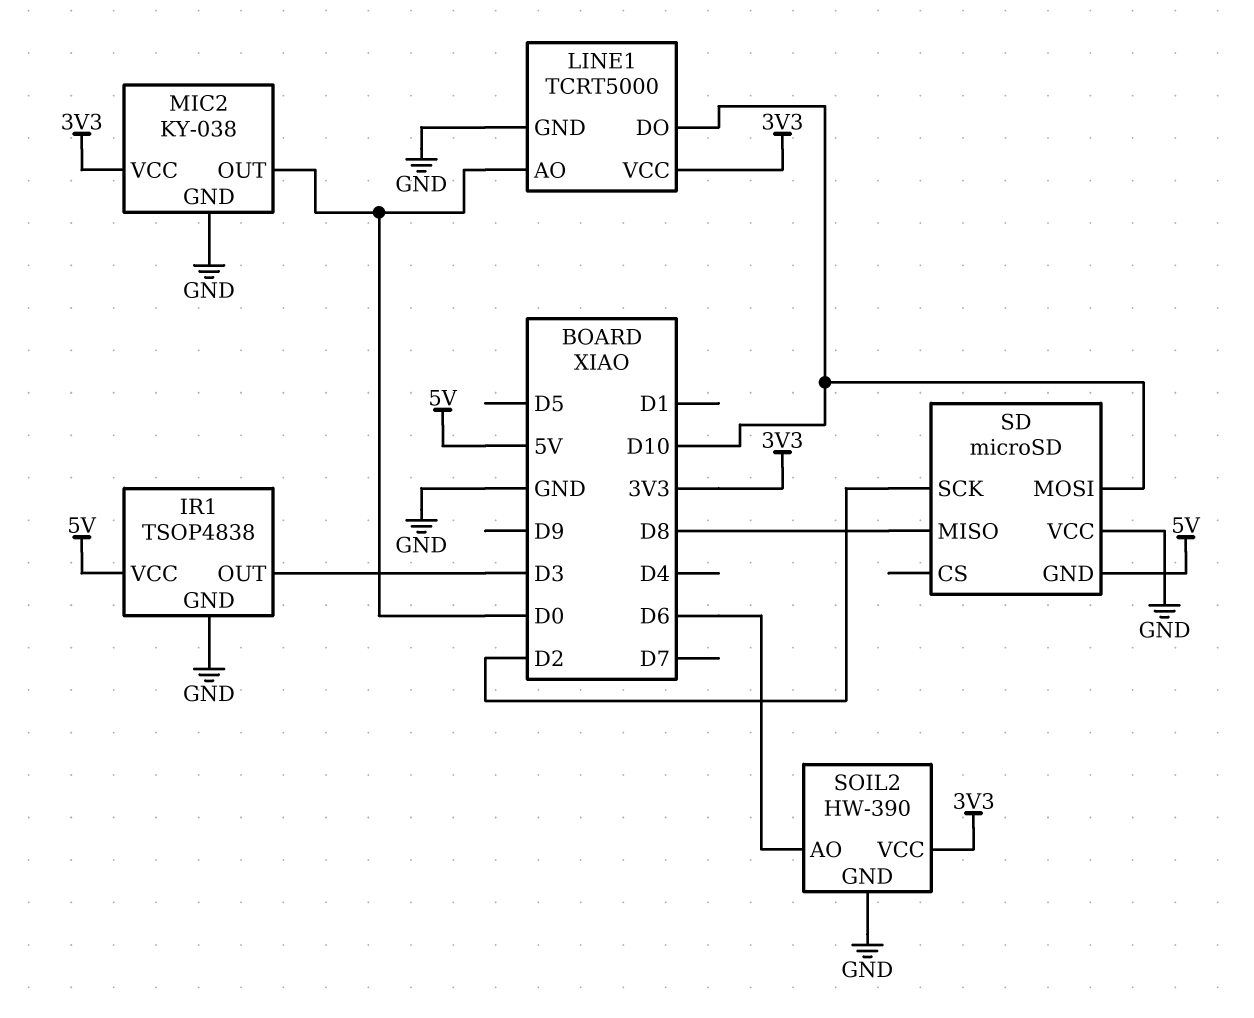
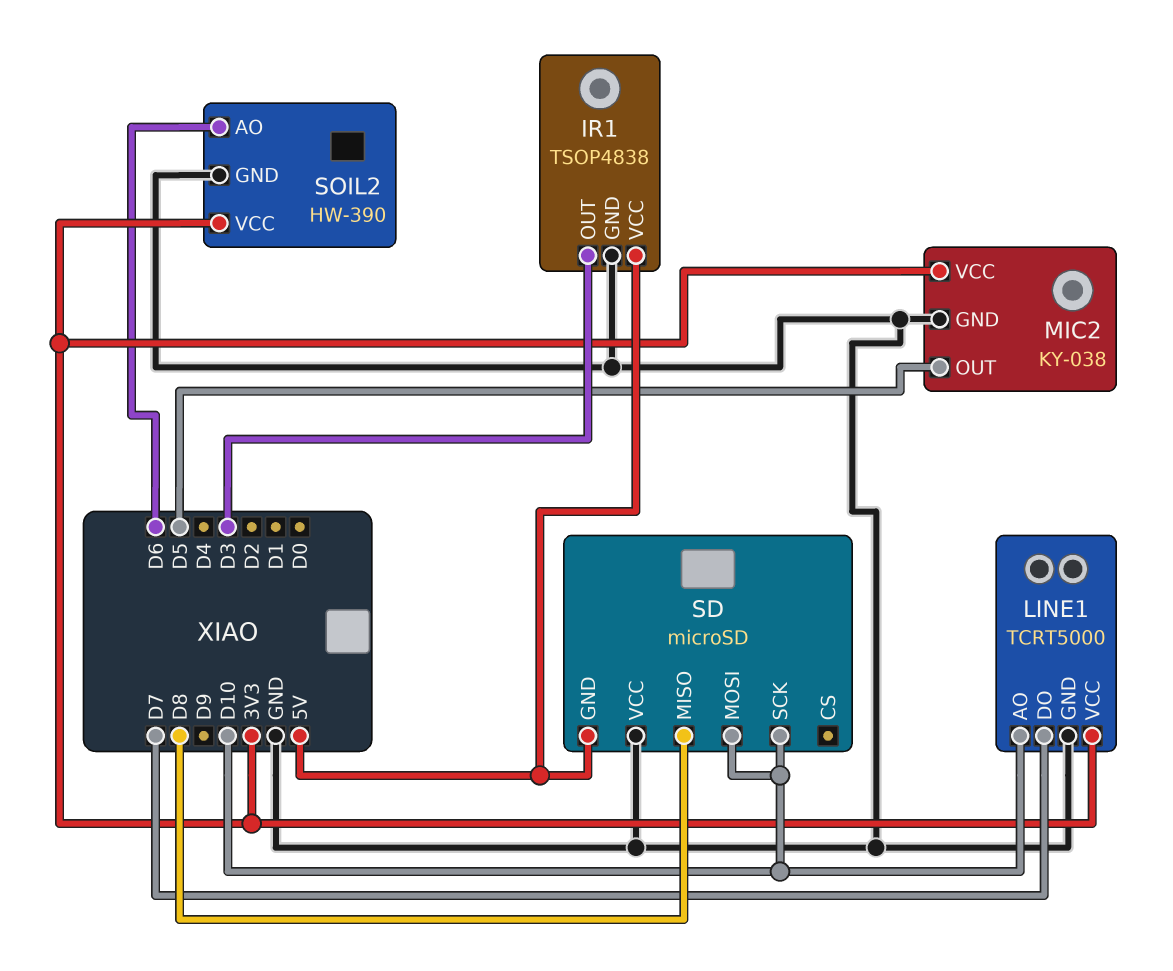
LINE1 pin AO: D0 -> D10
LINE1 pin DO: D10 -> D7
MIC2 pin OUT: D0 -> D5
SD pin SCK: D2 -> D10

